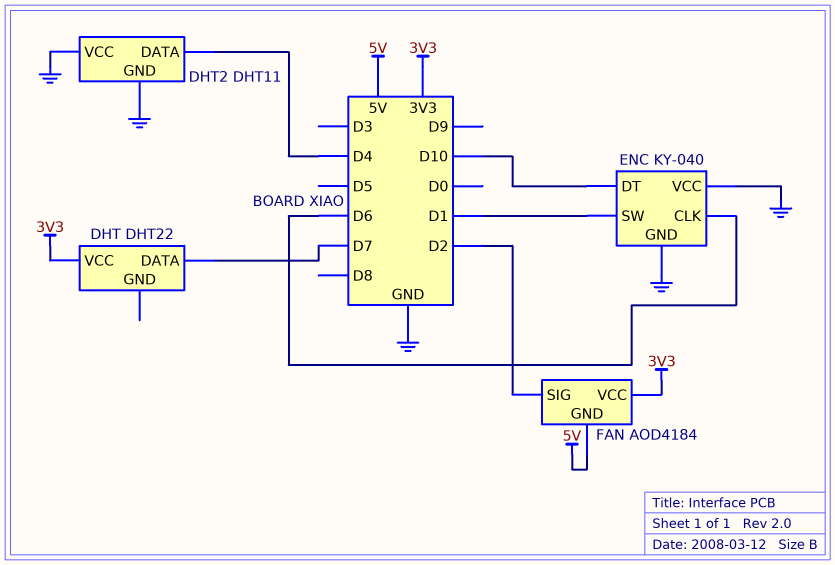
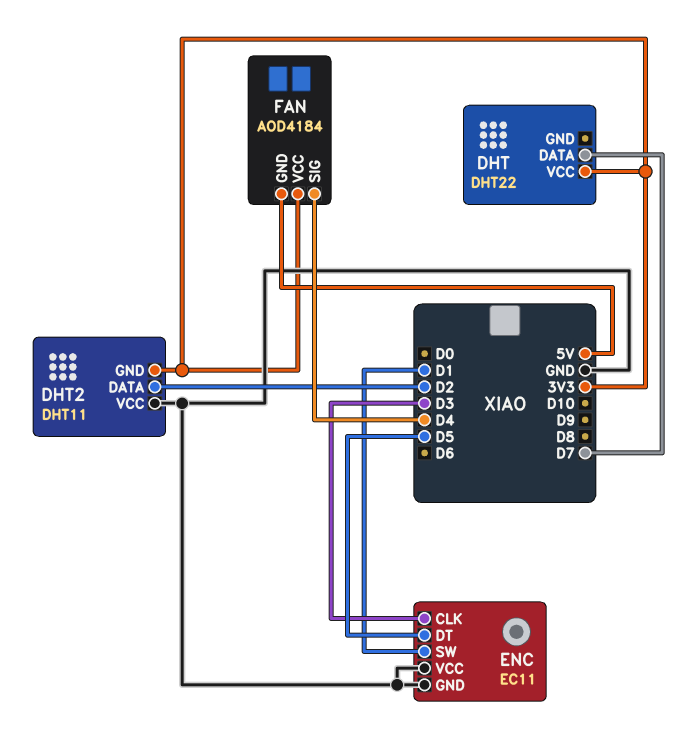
DHT2 pin DATA: D4 -> D2
DHT2 pin GND: GND -> 3V3
ENC: KY-040 -> EC11
ENC pin CLK: D6 -> D3
ENC pin DT: D10 -> D5
FAN pin SIG: D2 -> D4

